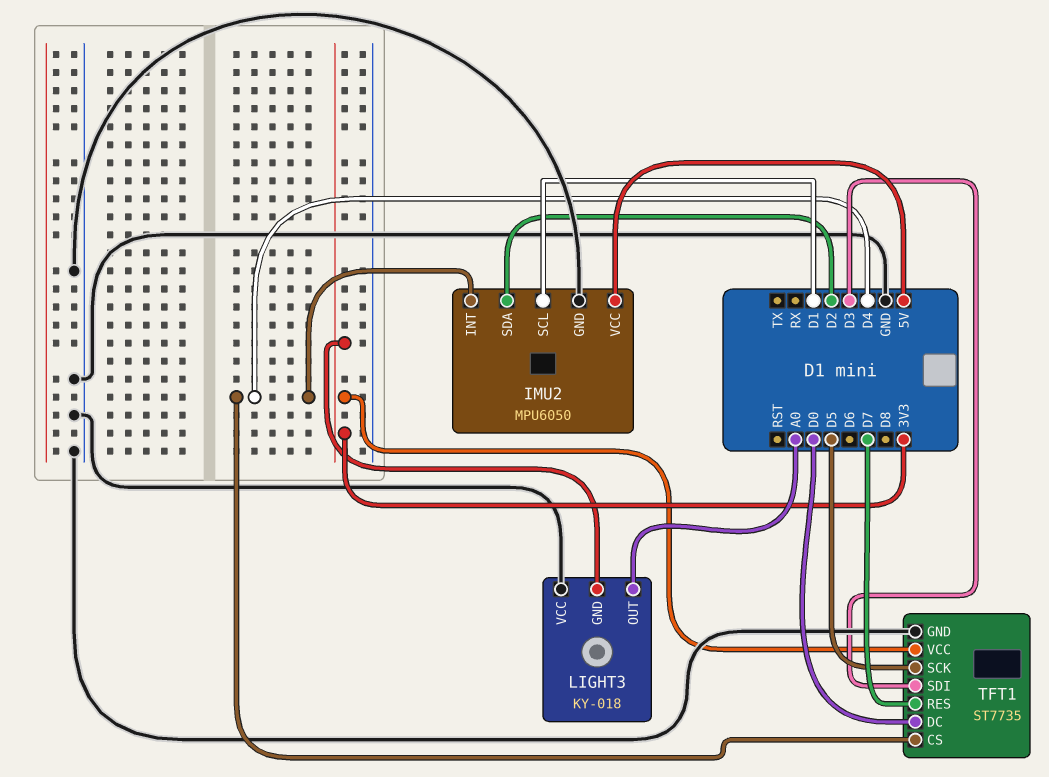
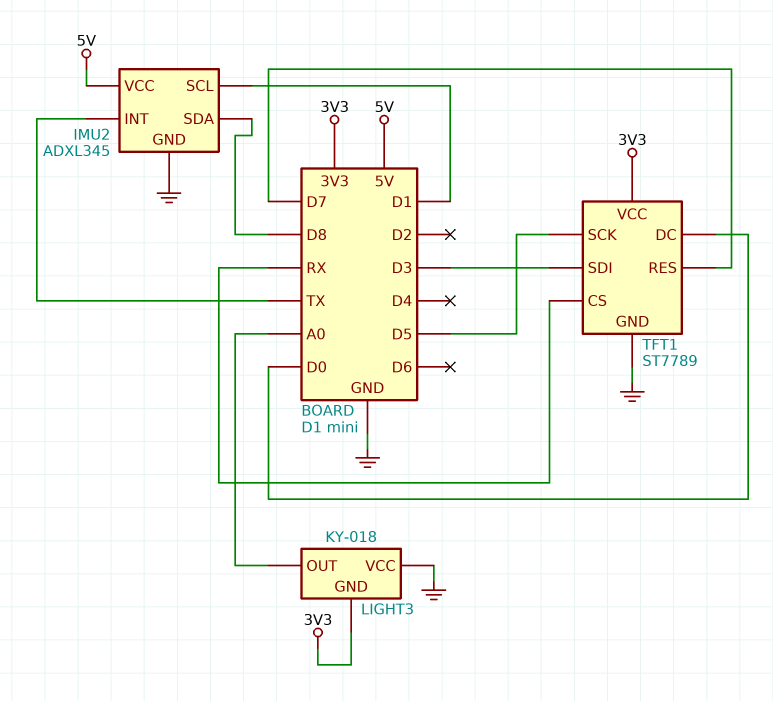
IMU2: MPU6050 -> ADXL345
IMU2 pin INT: D4 -> TX
IMU2 pin SDA: D2 -> D8
TFT1: ST7735 -> ST7789
TFT1 pin CS: D4 -> RX

